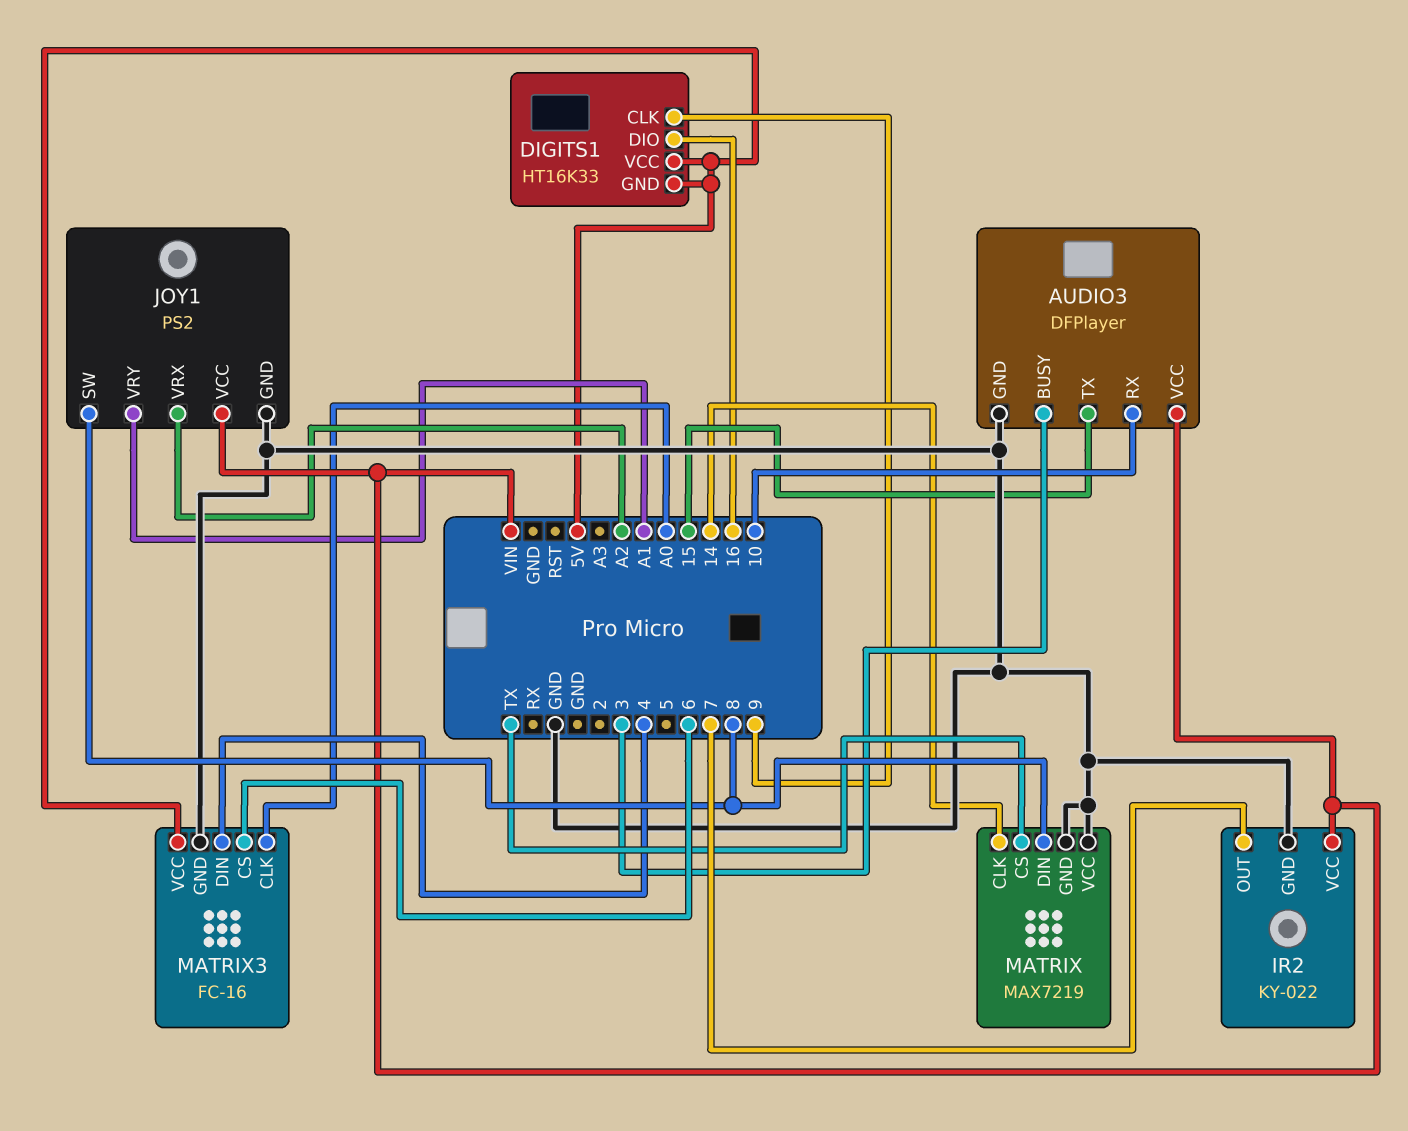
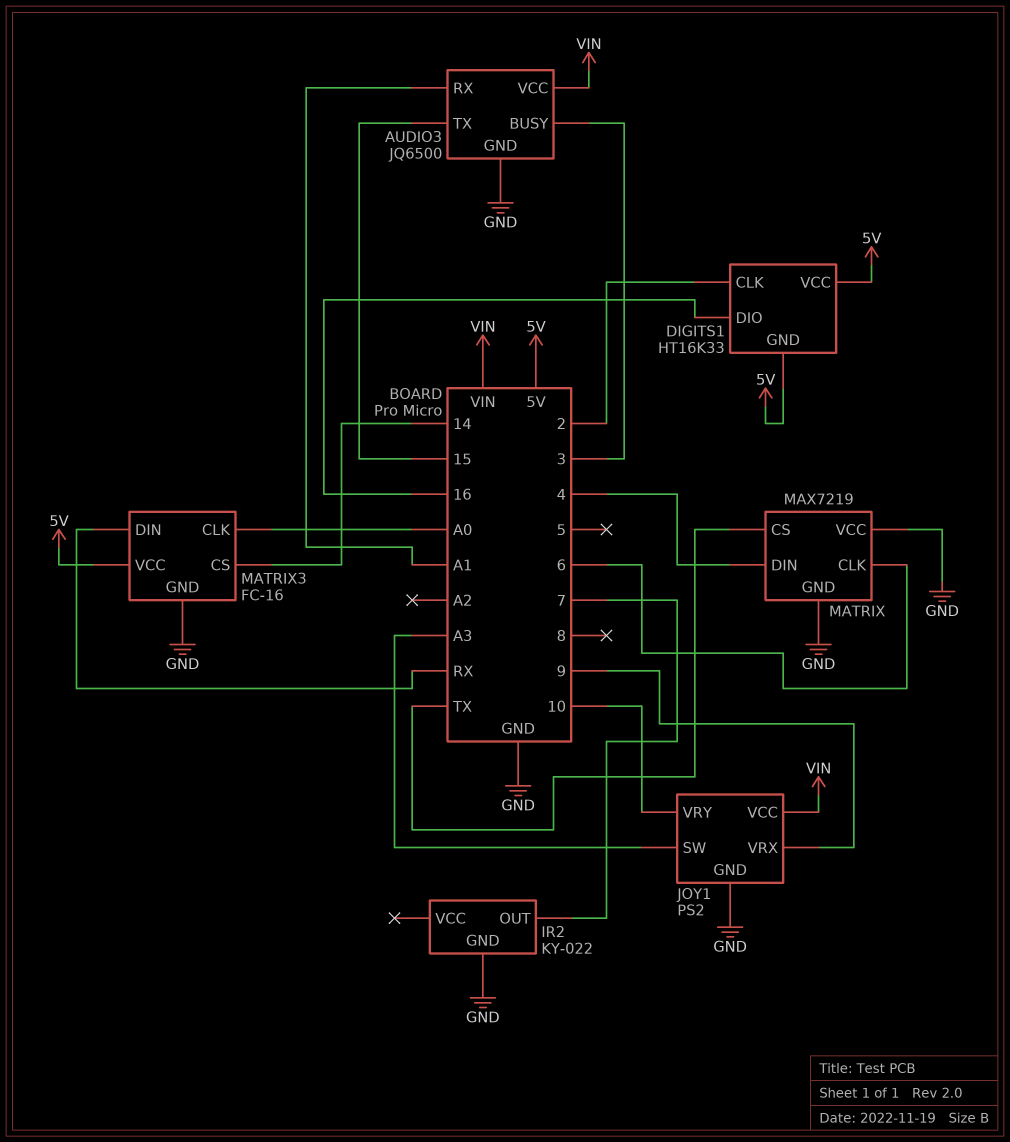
AUDIO3: DFPlayer -> JQ6500
AUDIO3 pin RX: 10 -> A1
DIGITS1 pin CLK: 9 -> 2
IR2 pin VCC: VIN -> none
JOY1 pin SW: 8 -> A3
JOY1 pin VRX: A2 -> 9
JOY1 pin VRY: A1 -> 10
MATRIX pin CLK: 14 -> 6
MATRIX pin DIN: 8 -> 4
MATRIX3 pin CS: 6 -> 14
MATRIX3 pin DIN: 4 -> RX

